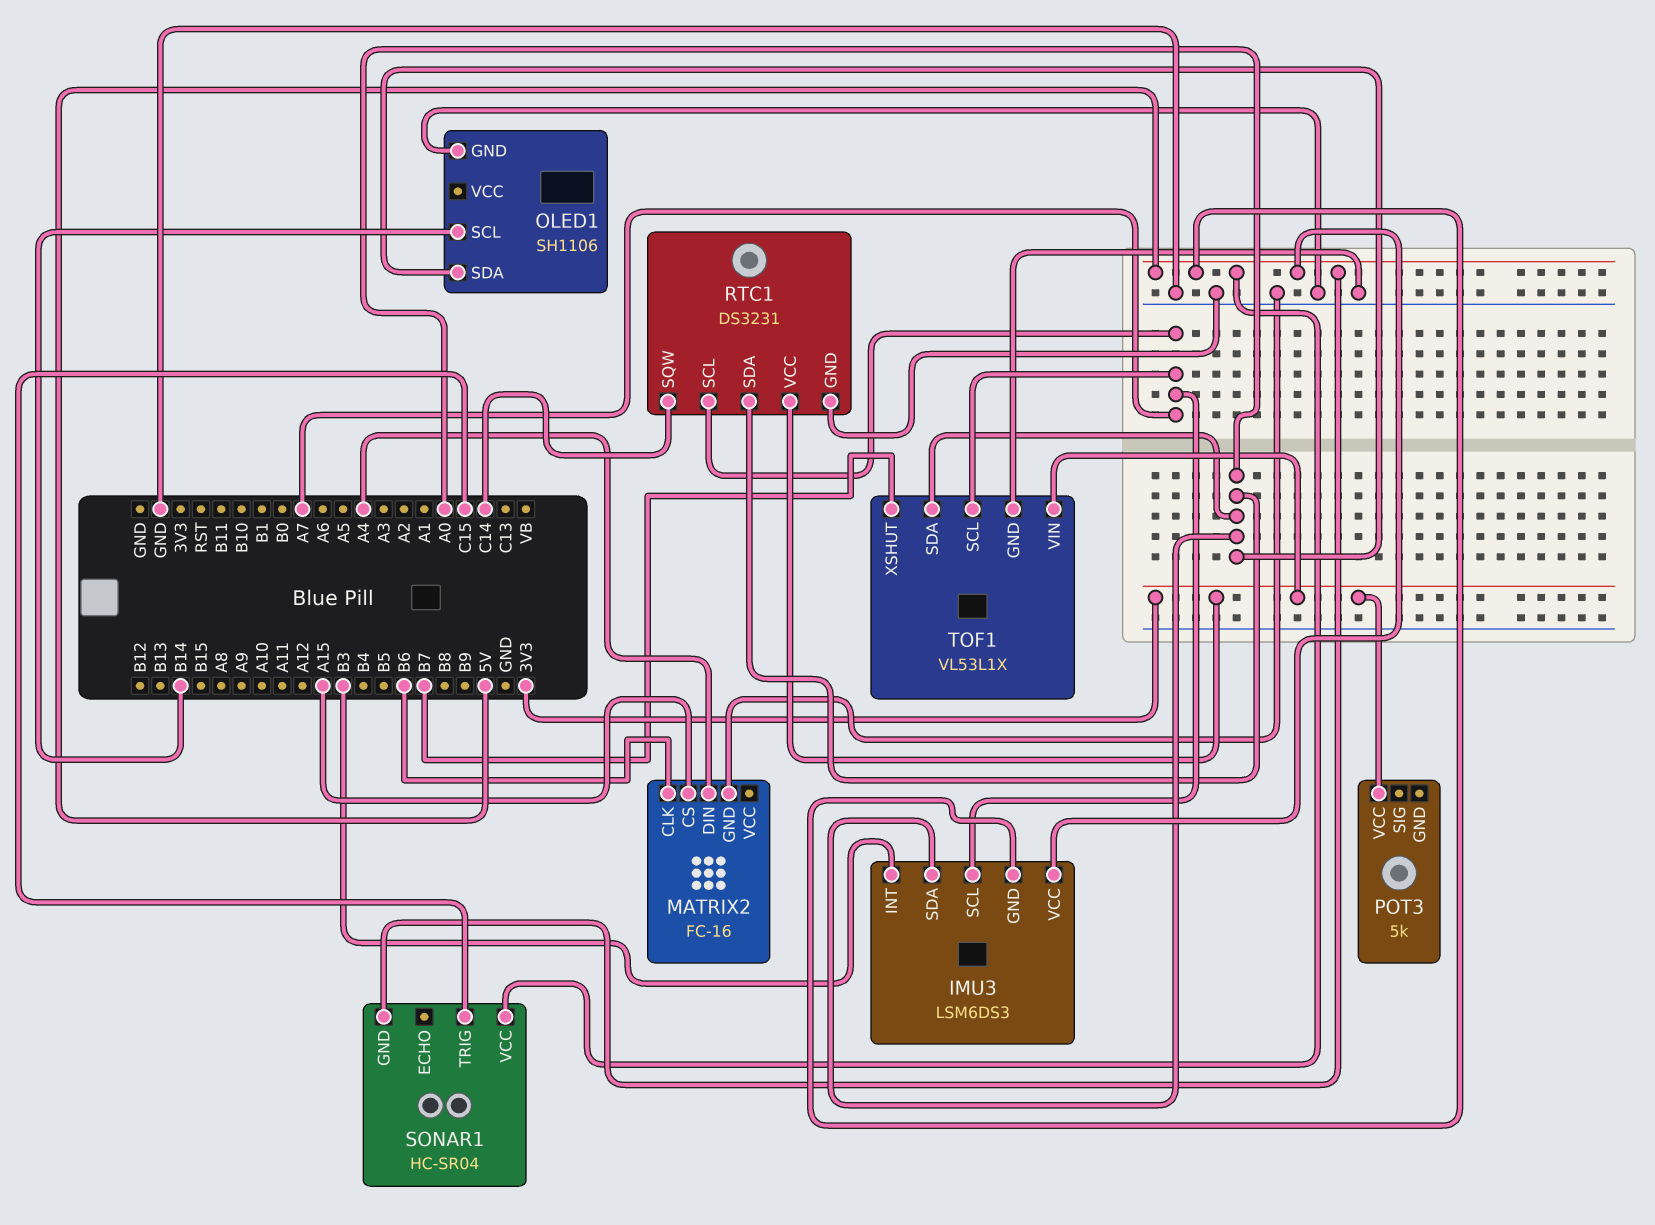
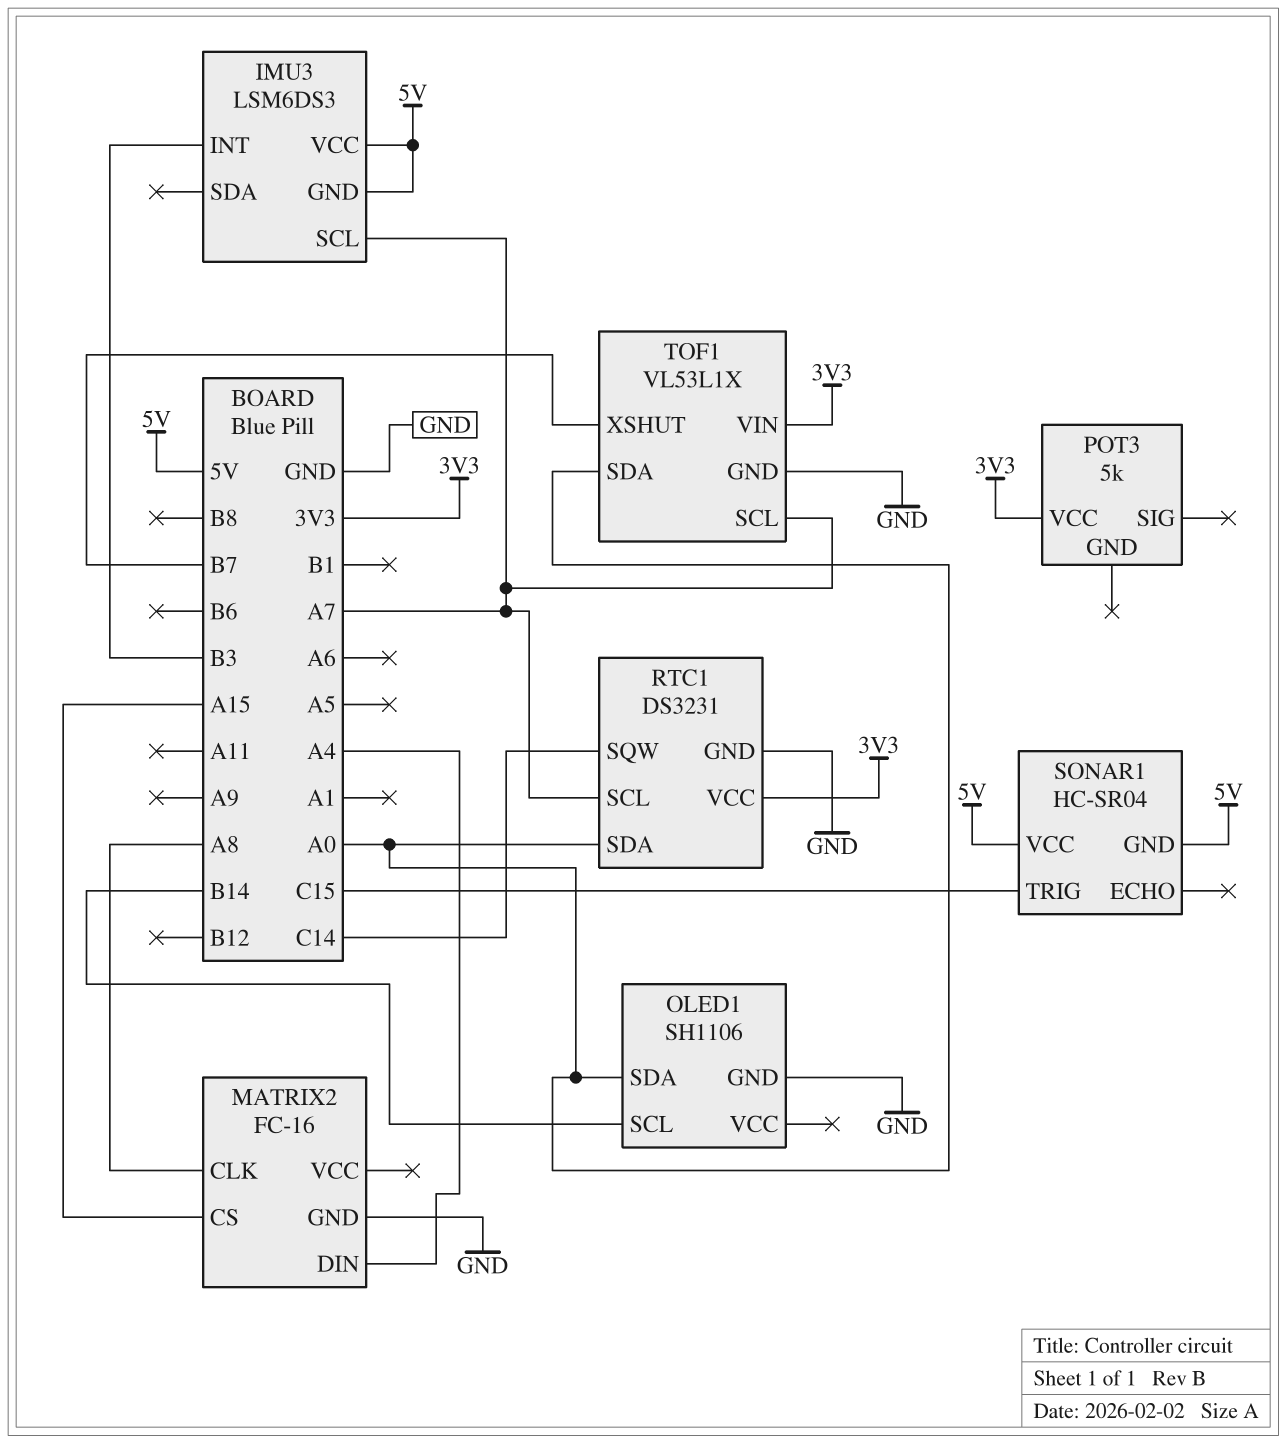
IMU3 pin SDA: A0 -> none
MATRIX2 pin CLK: B6 -> A8

